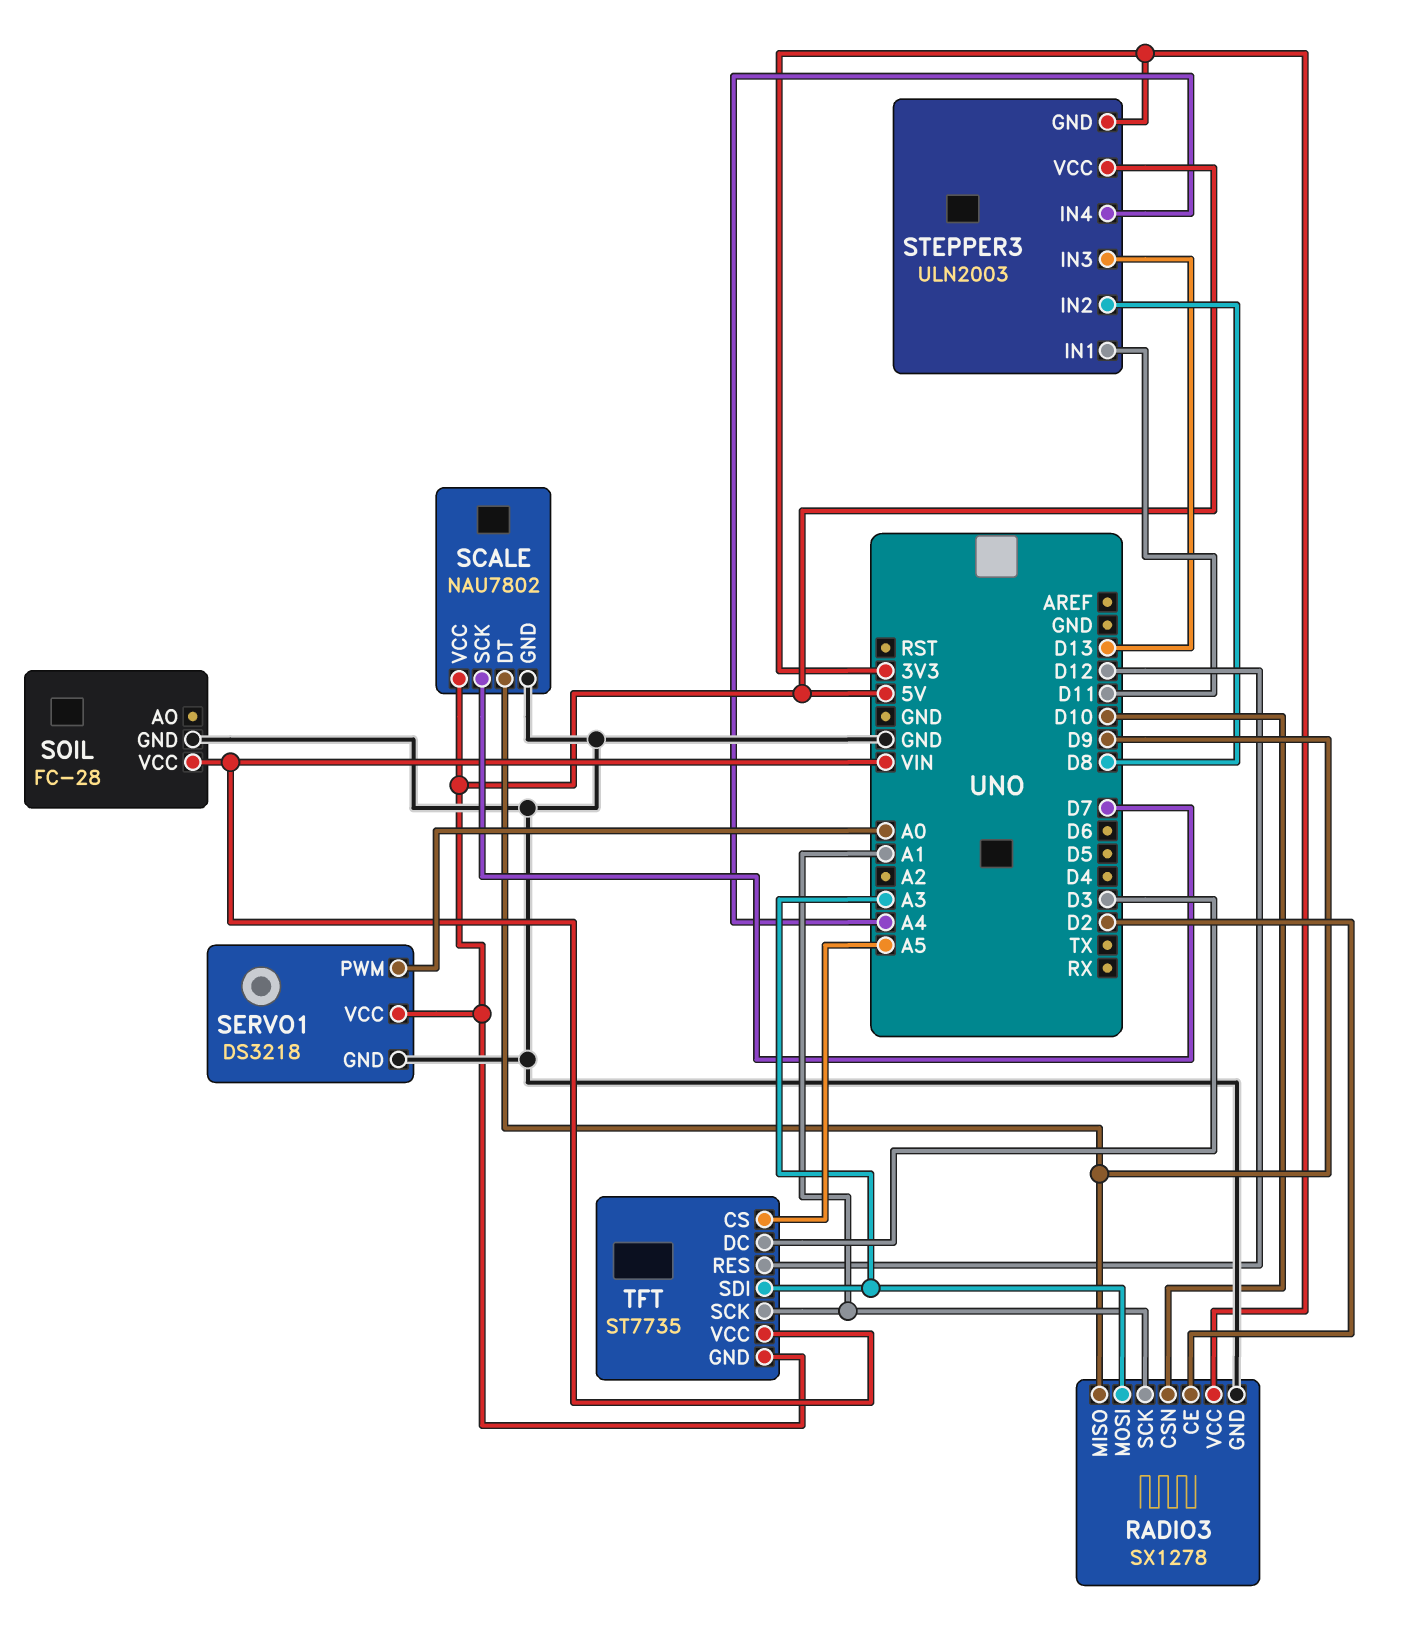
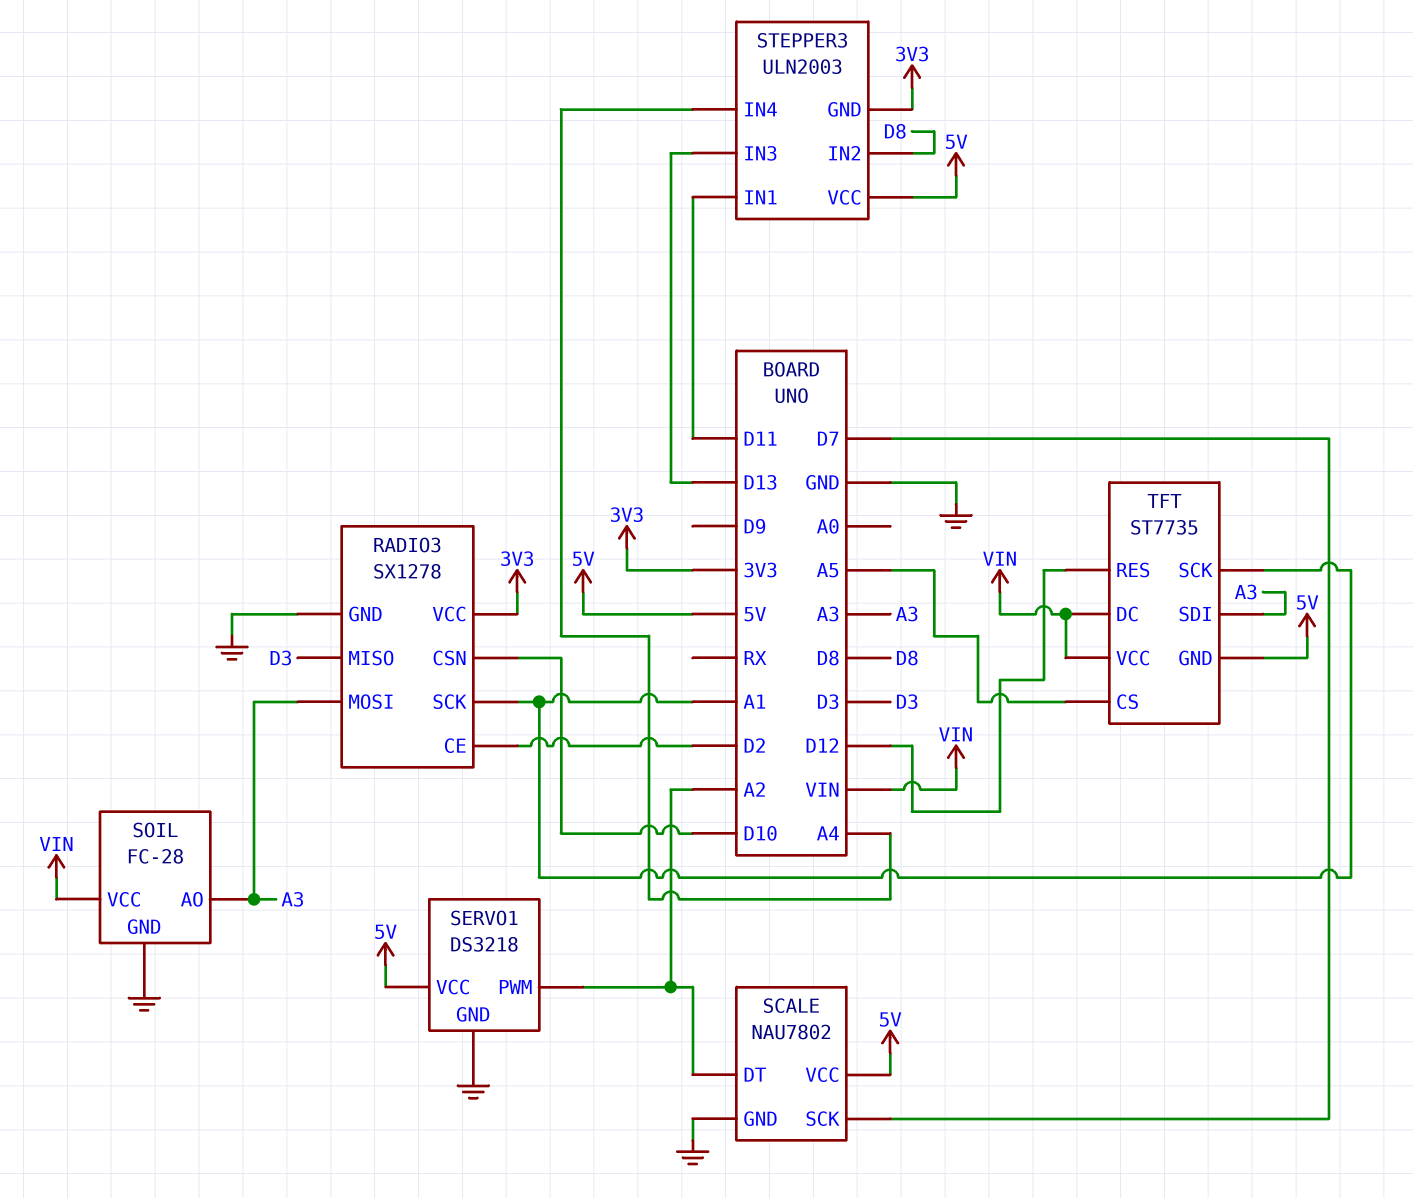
RADIO3 pin MISO: D9 -> D3
SCALE pin DT: D9 -> A2
SERVO1 pin PWM: A0 -> A2
SOIL pin AO: none -> A3
TFT pin DC: D3 -> VIN

